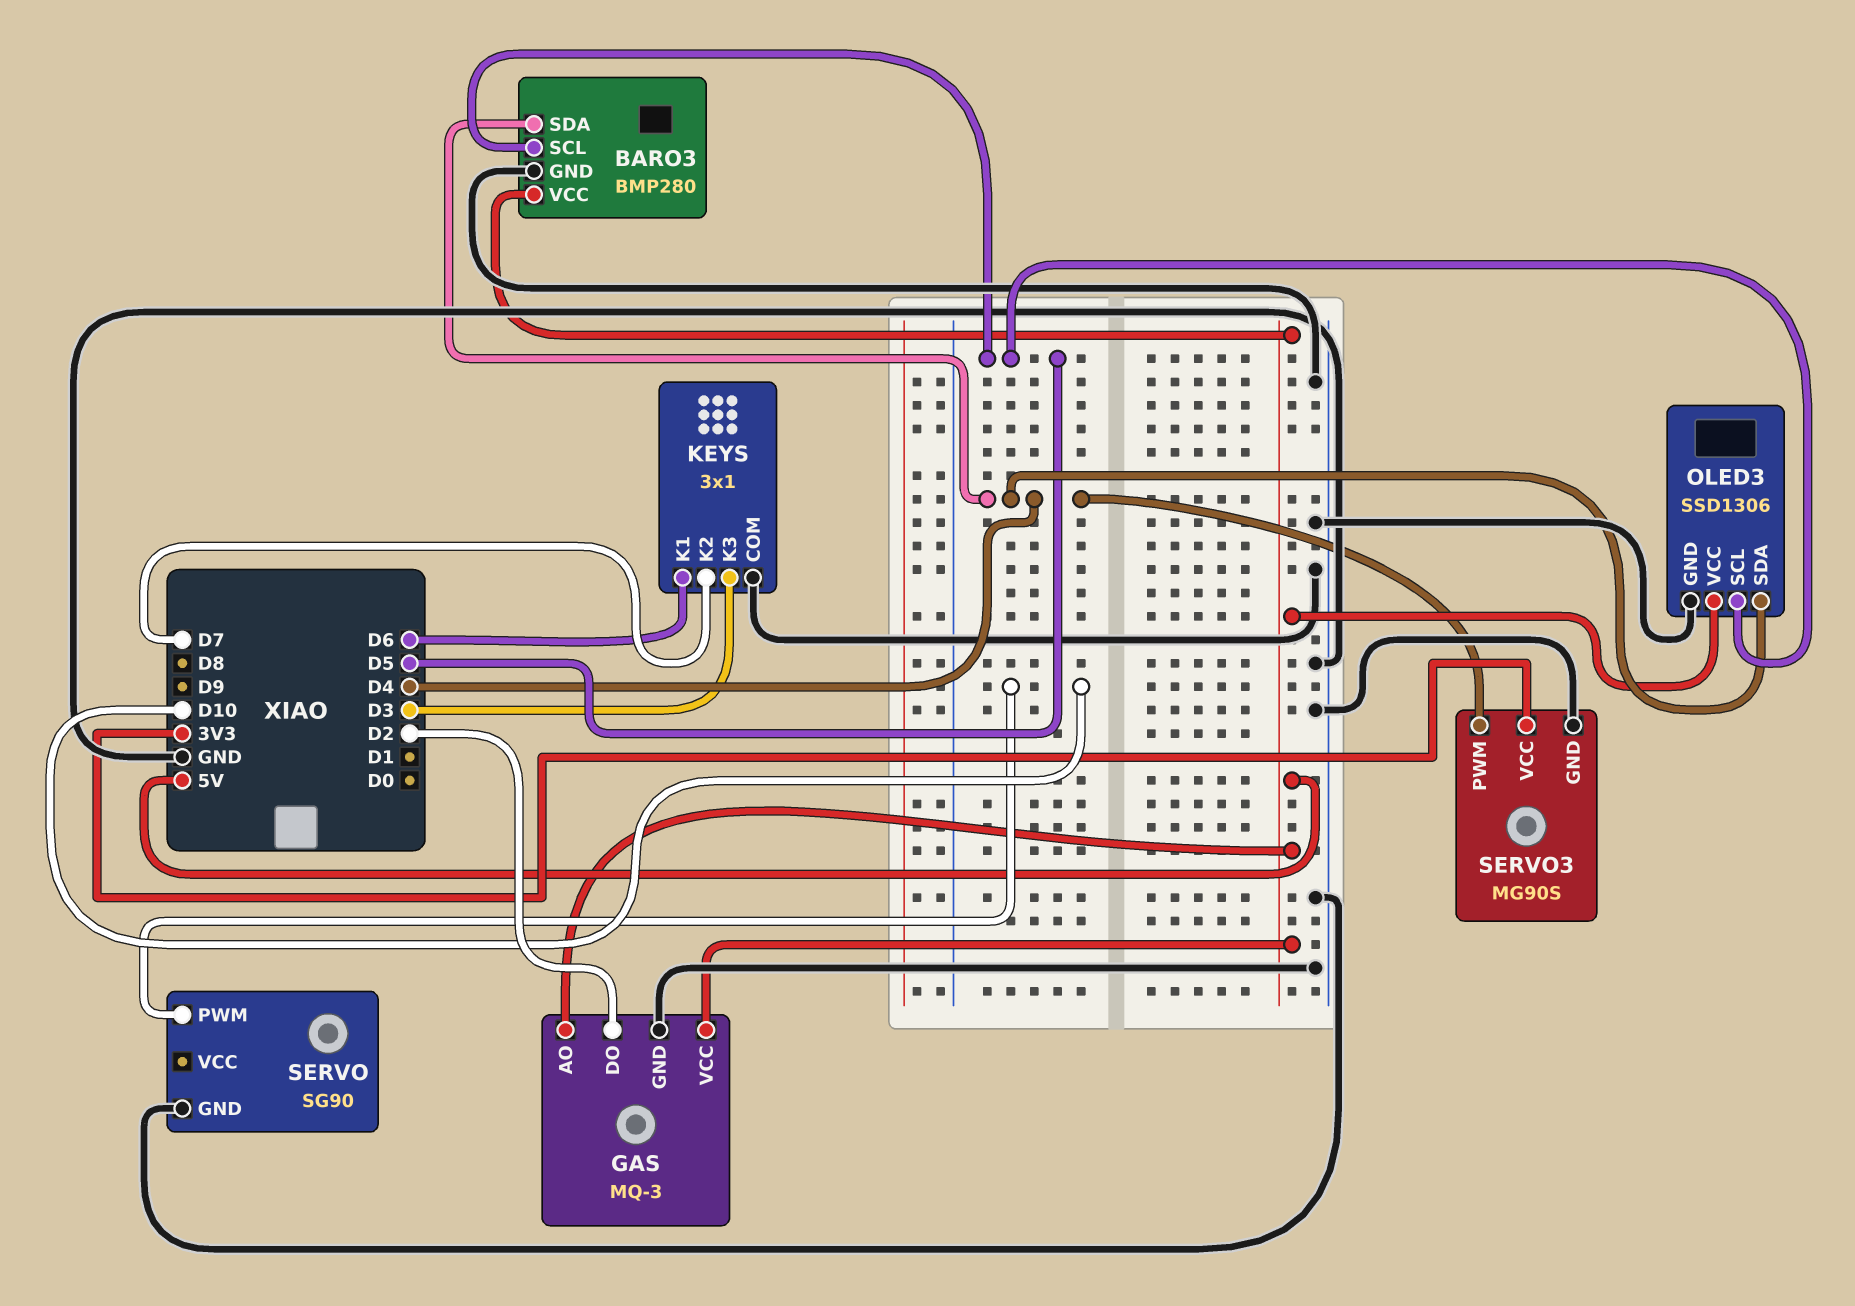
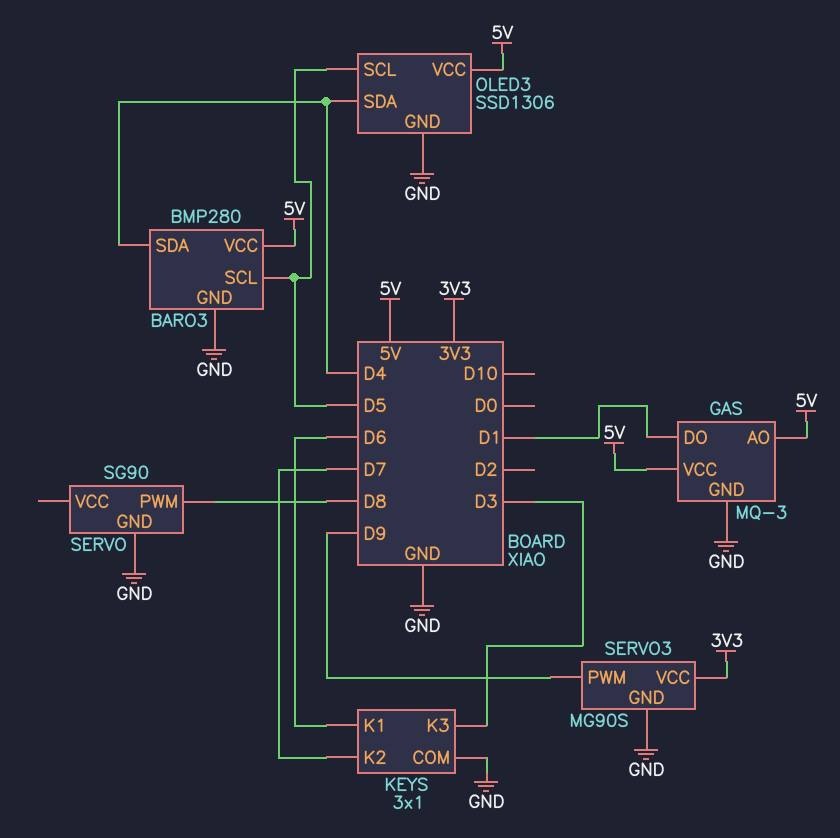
GAS pin DO: D2 -> D1
SERVO pin PWM: D10 -> D8
SERVO3 pin PWM: D4 -> D9

